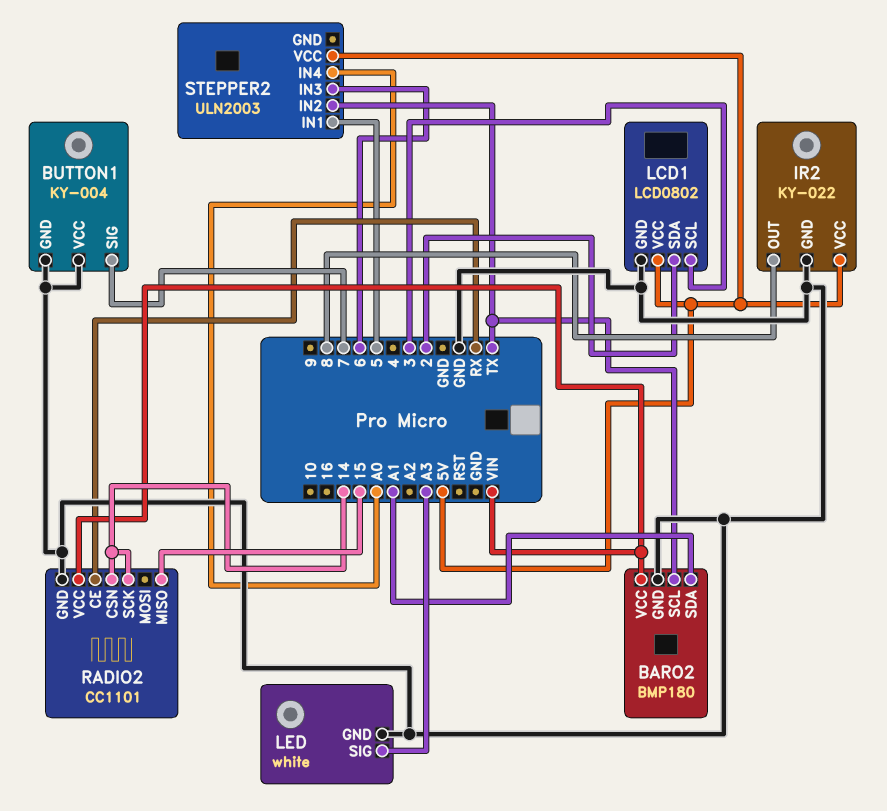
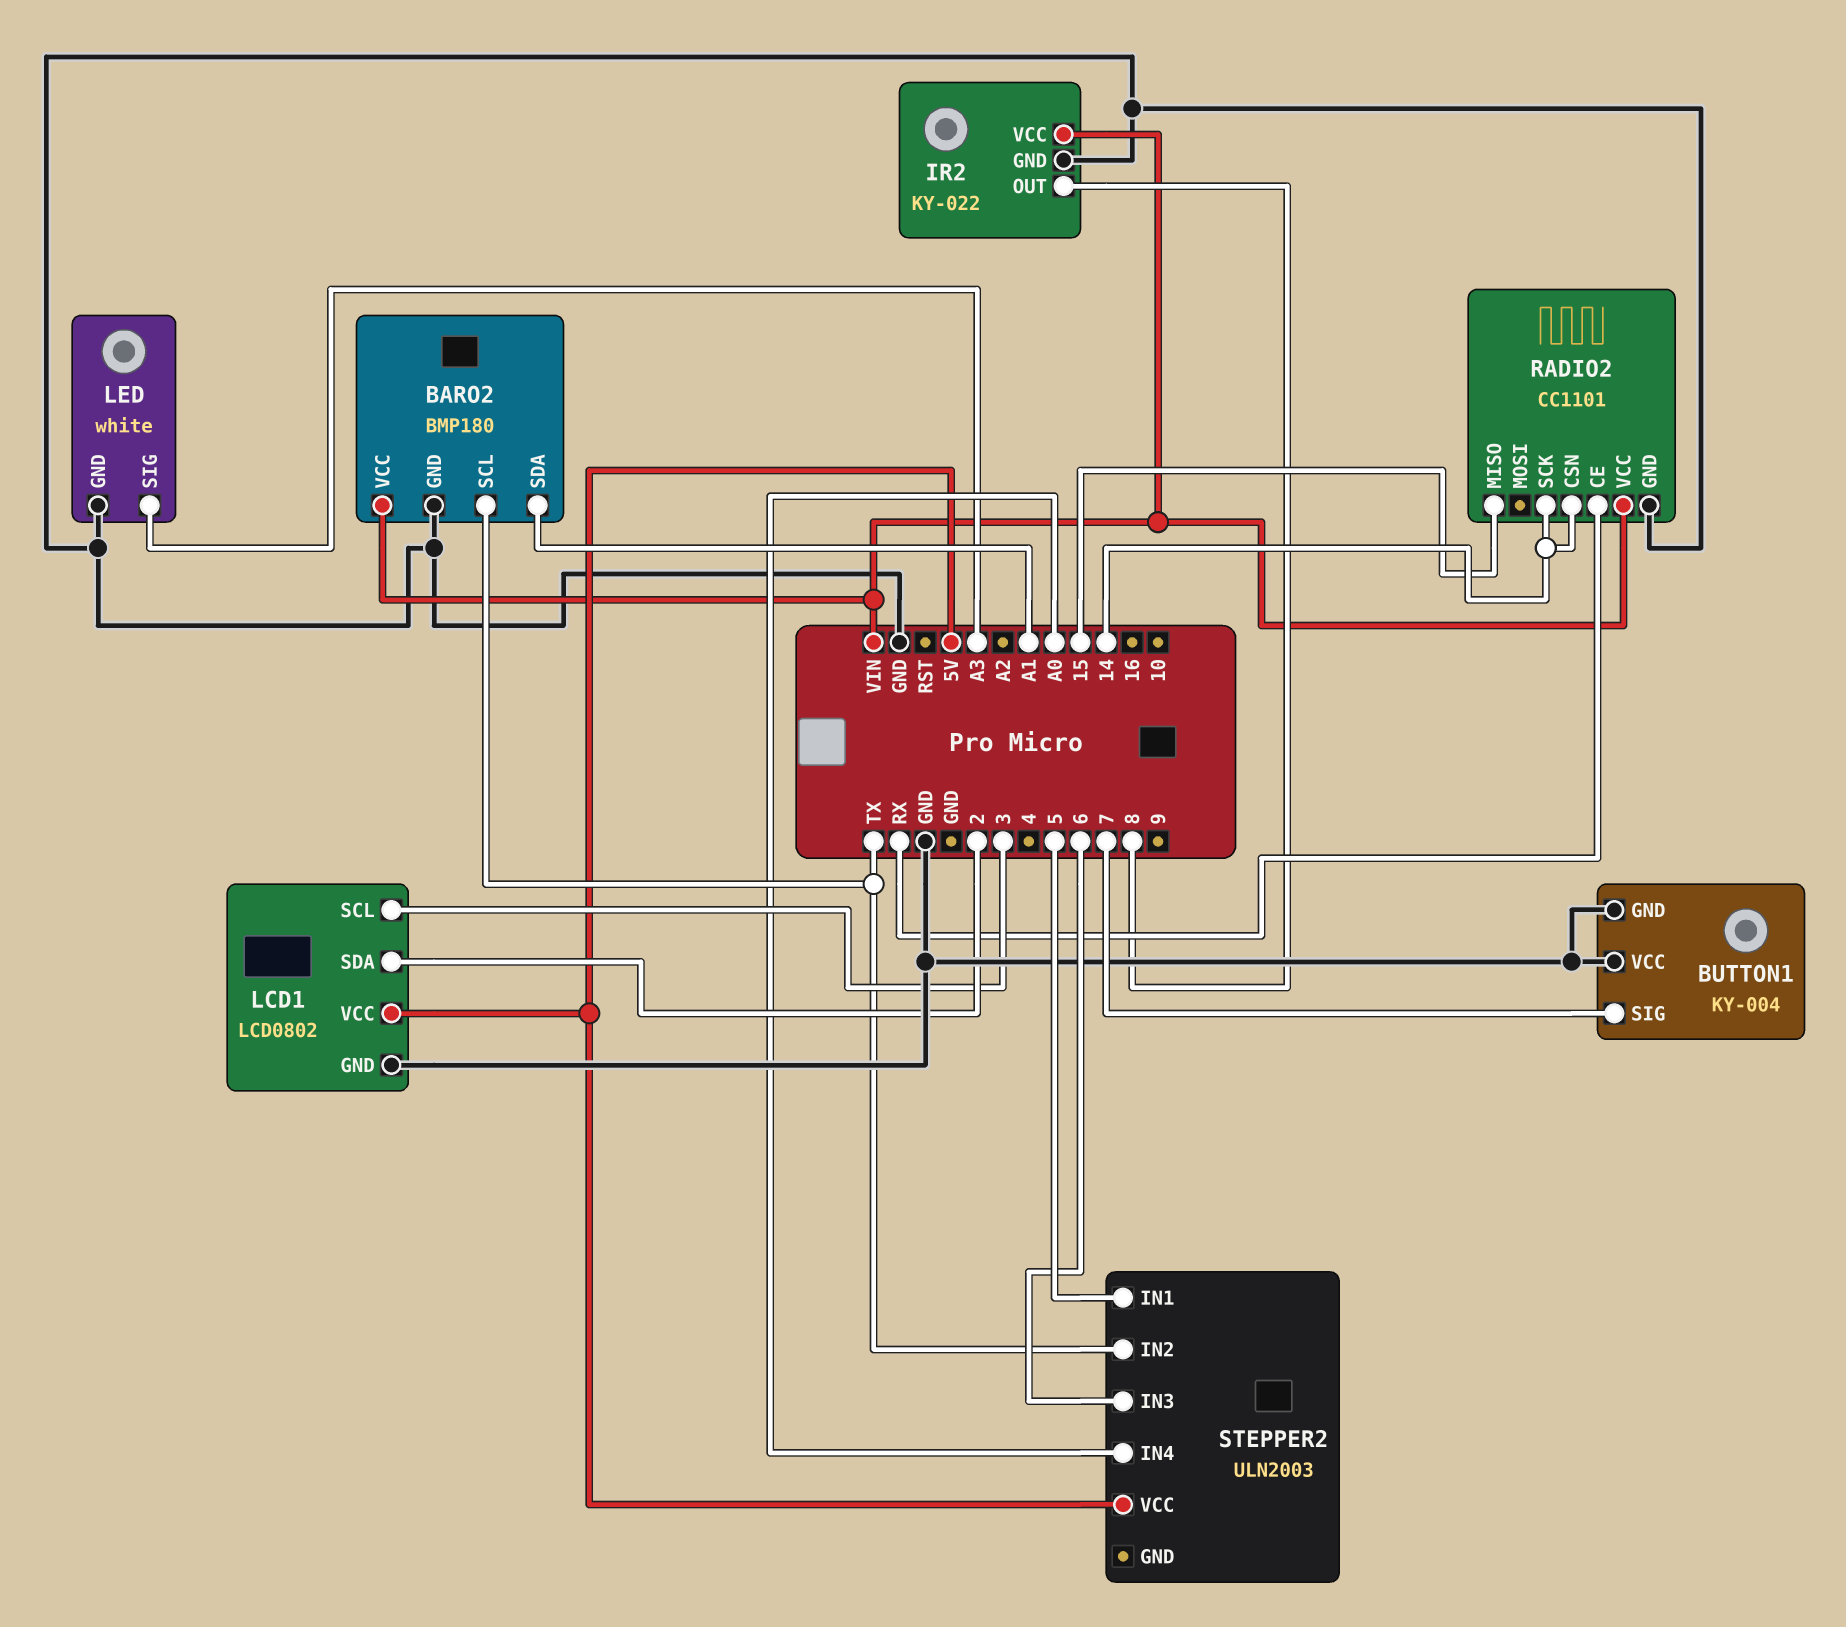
IR2 pin VCC: 5V -> VIN

